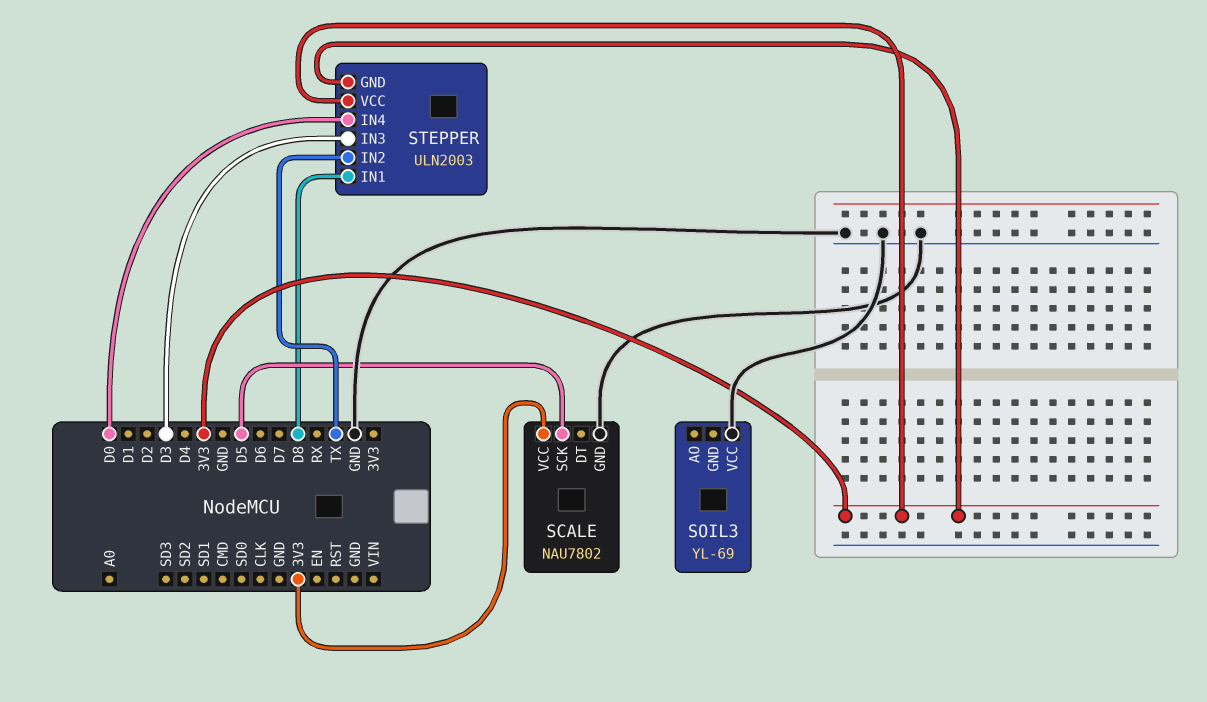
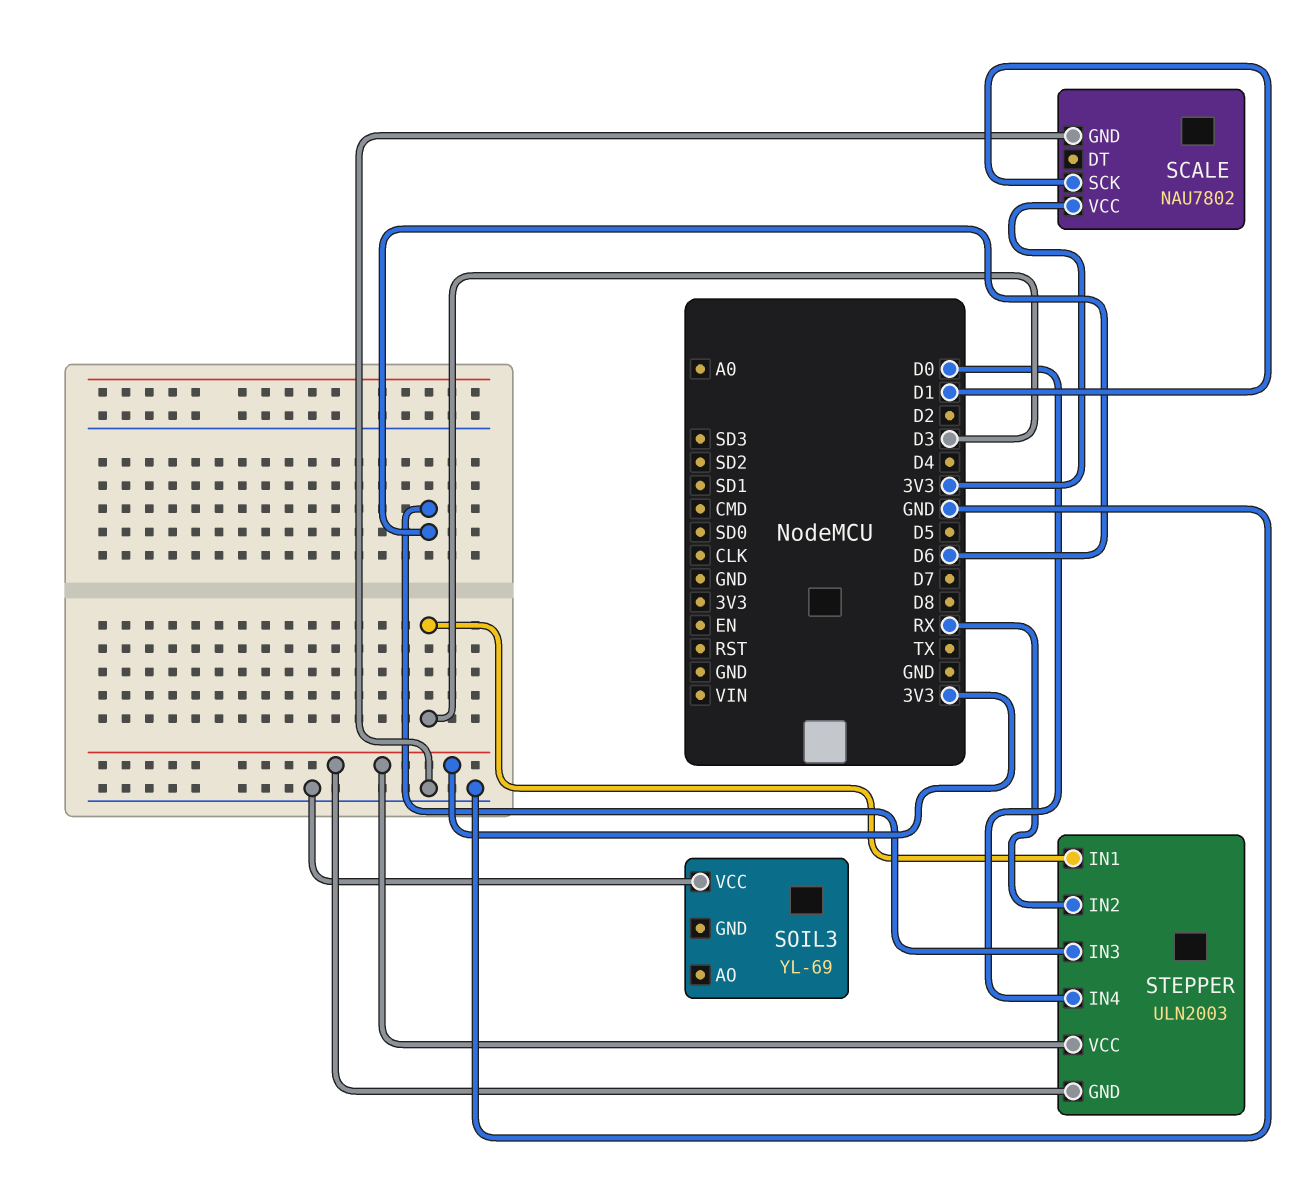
SCALE pin SCK: D5 -> D1
STEPPER pin IN1: D8 -> D3
STEPPER pin IN2: TX -> RX
STEPPER pin IN3: D3 -> D6

